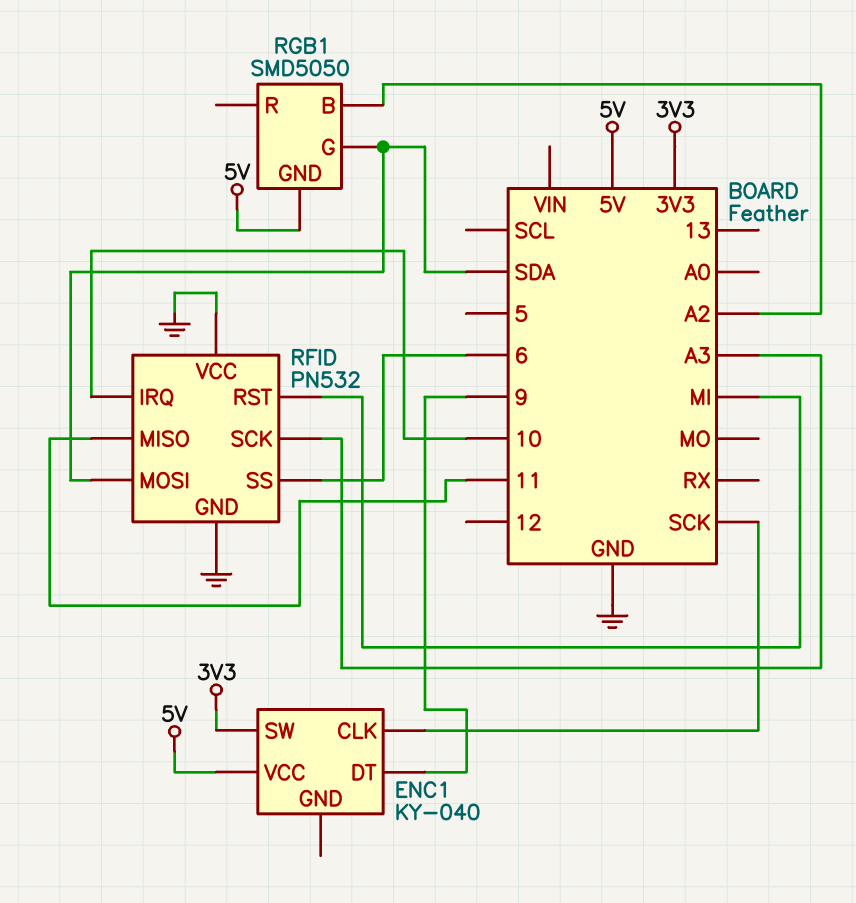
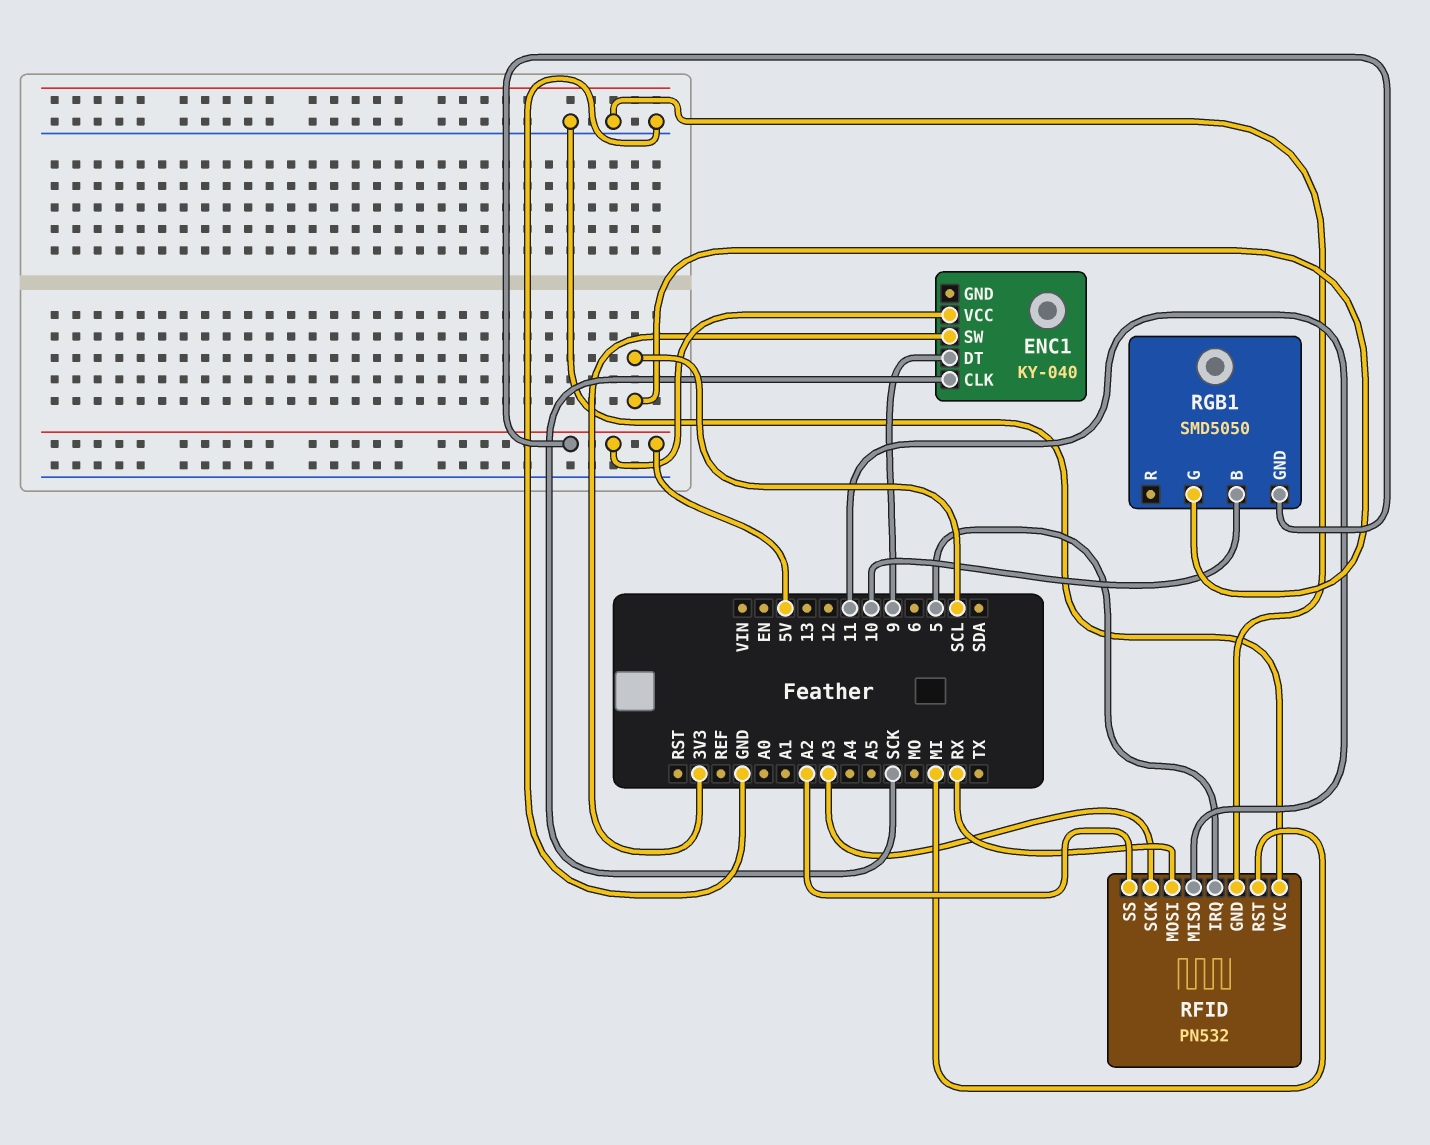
RFID pin IRQ: 10 -> 5
RFID pin MOSI: SDA -> RX
RFID pin SS: 6 -> A2
RGB1 pin B: A2 -> 10
RGB1 pin G: SDA -> SCL

